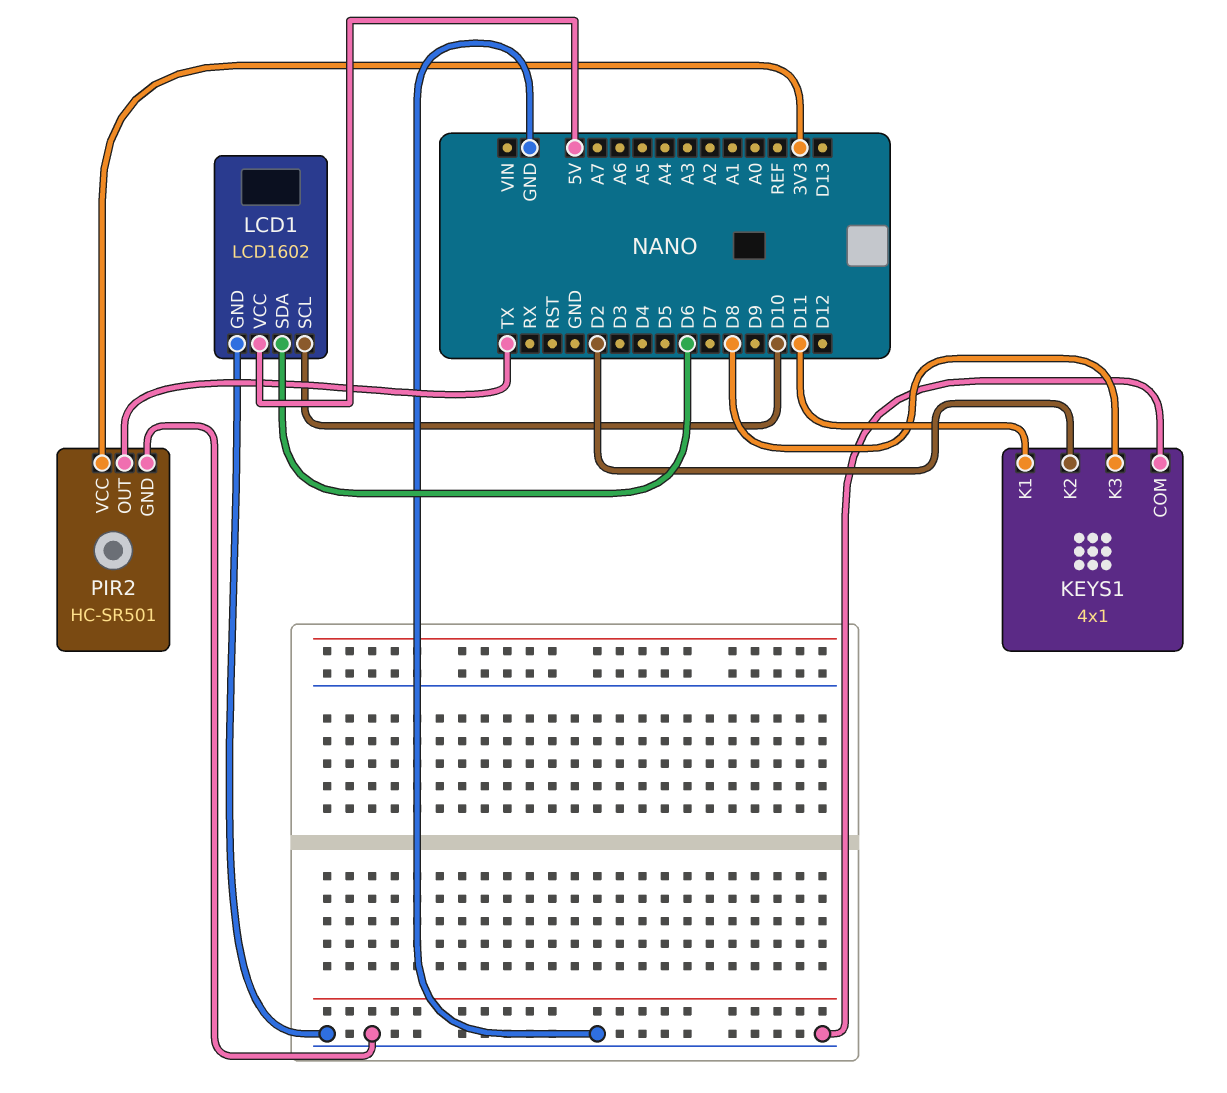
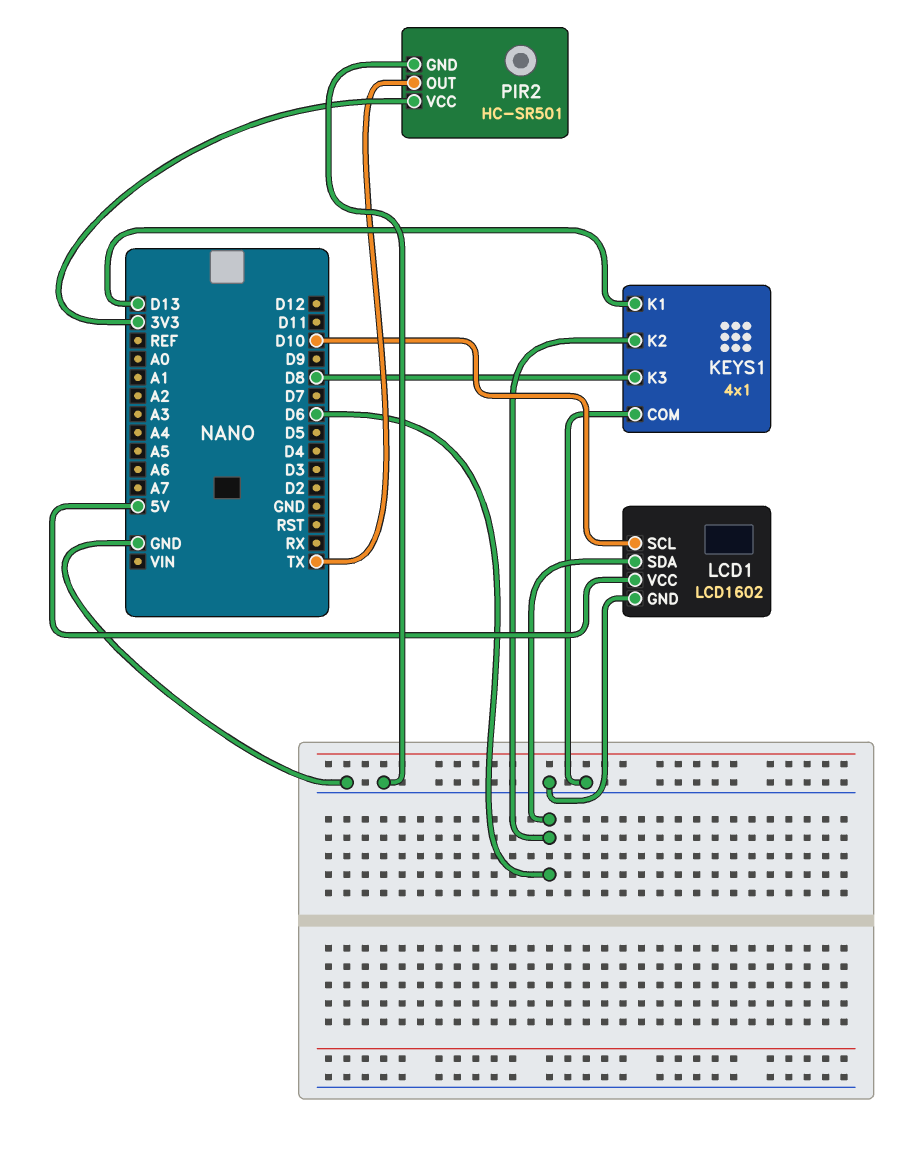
KEYS1 pin K1: D11 -> D13
KEYS1 pin K2: D2 -> D6

